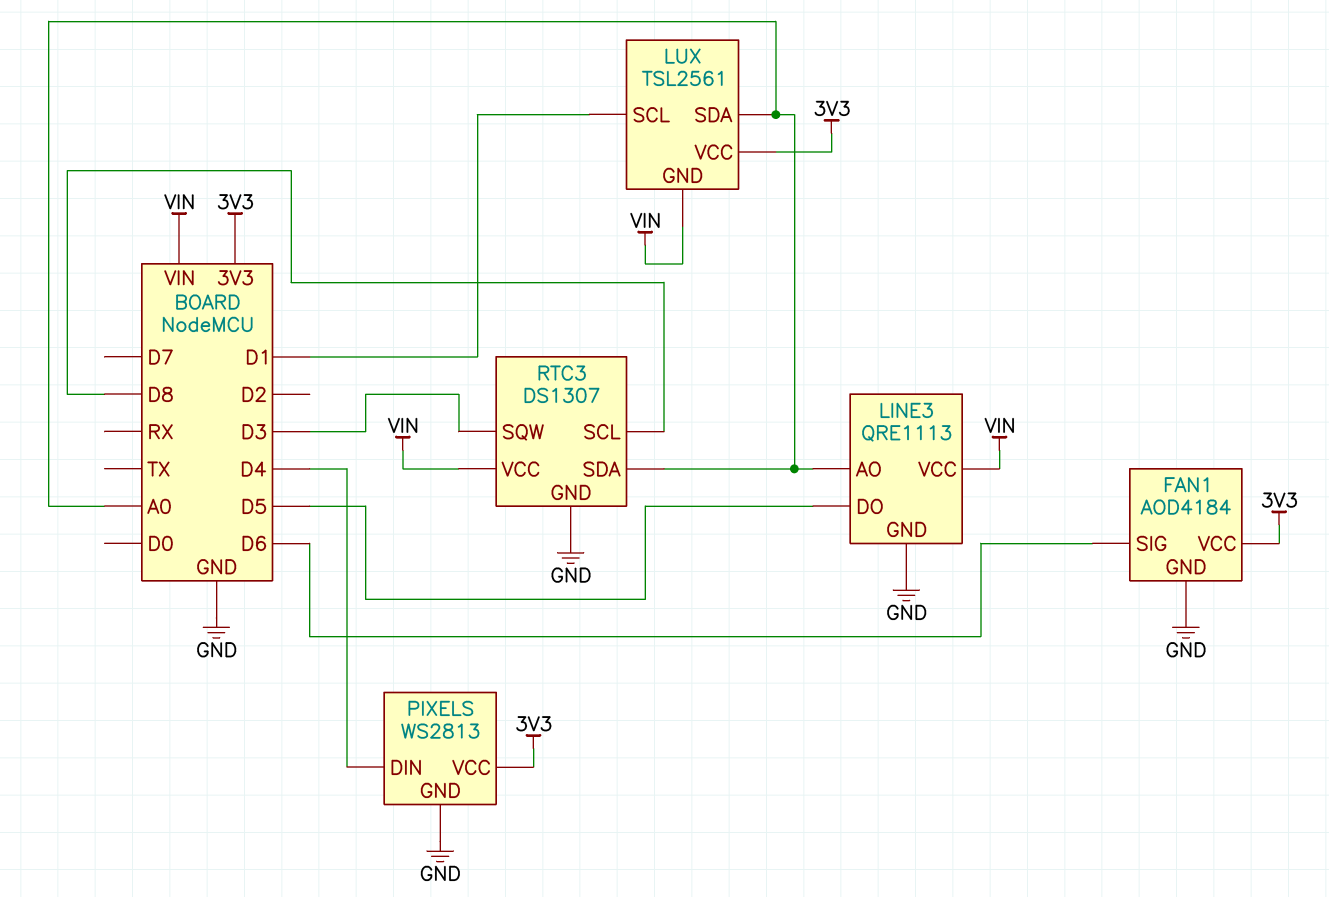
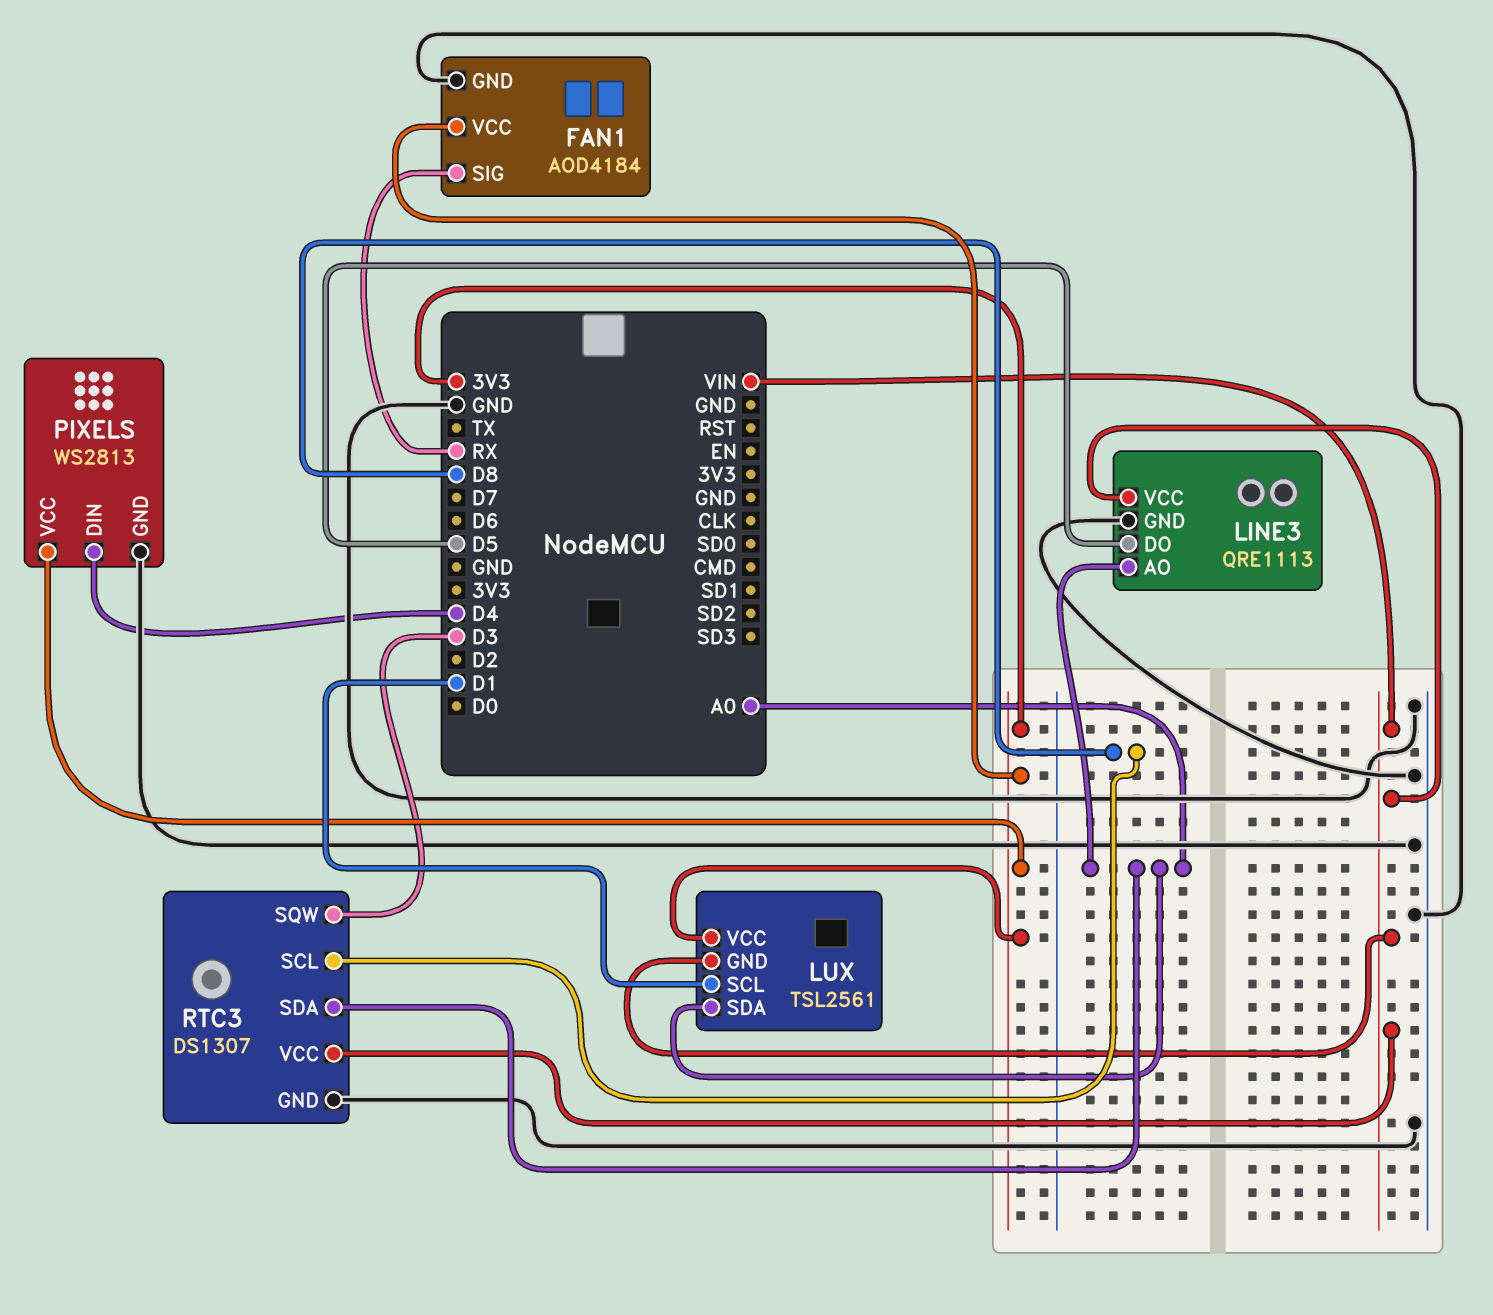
FAN1 pin SIG: D6 -> RX

